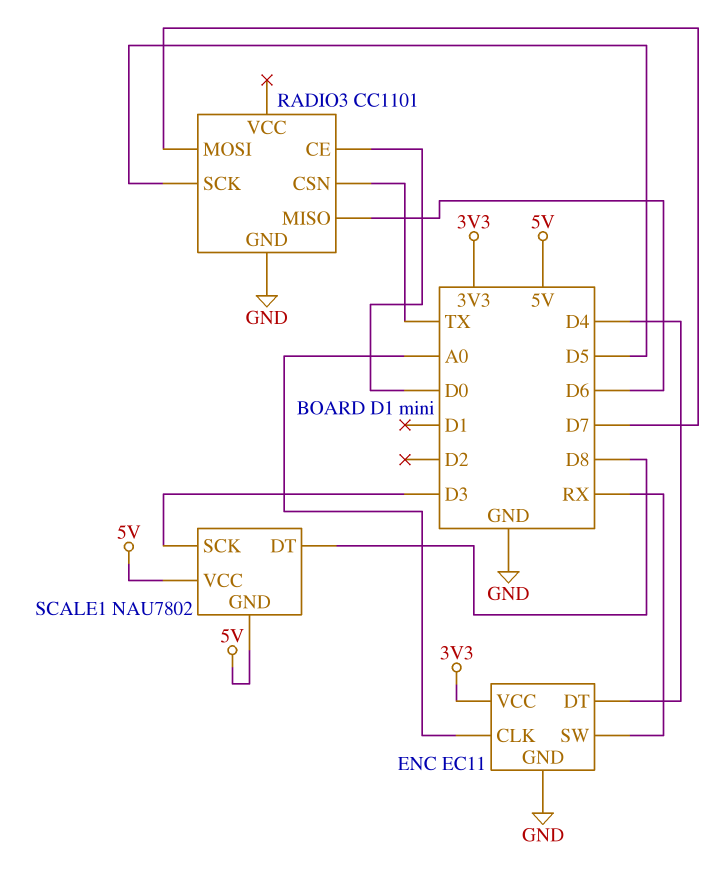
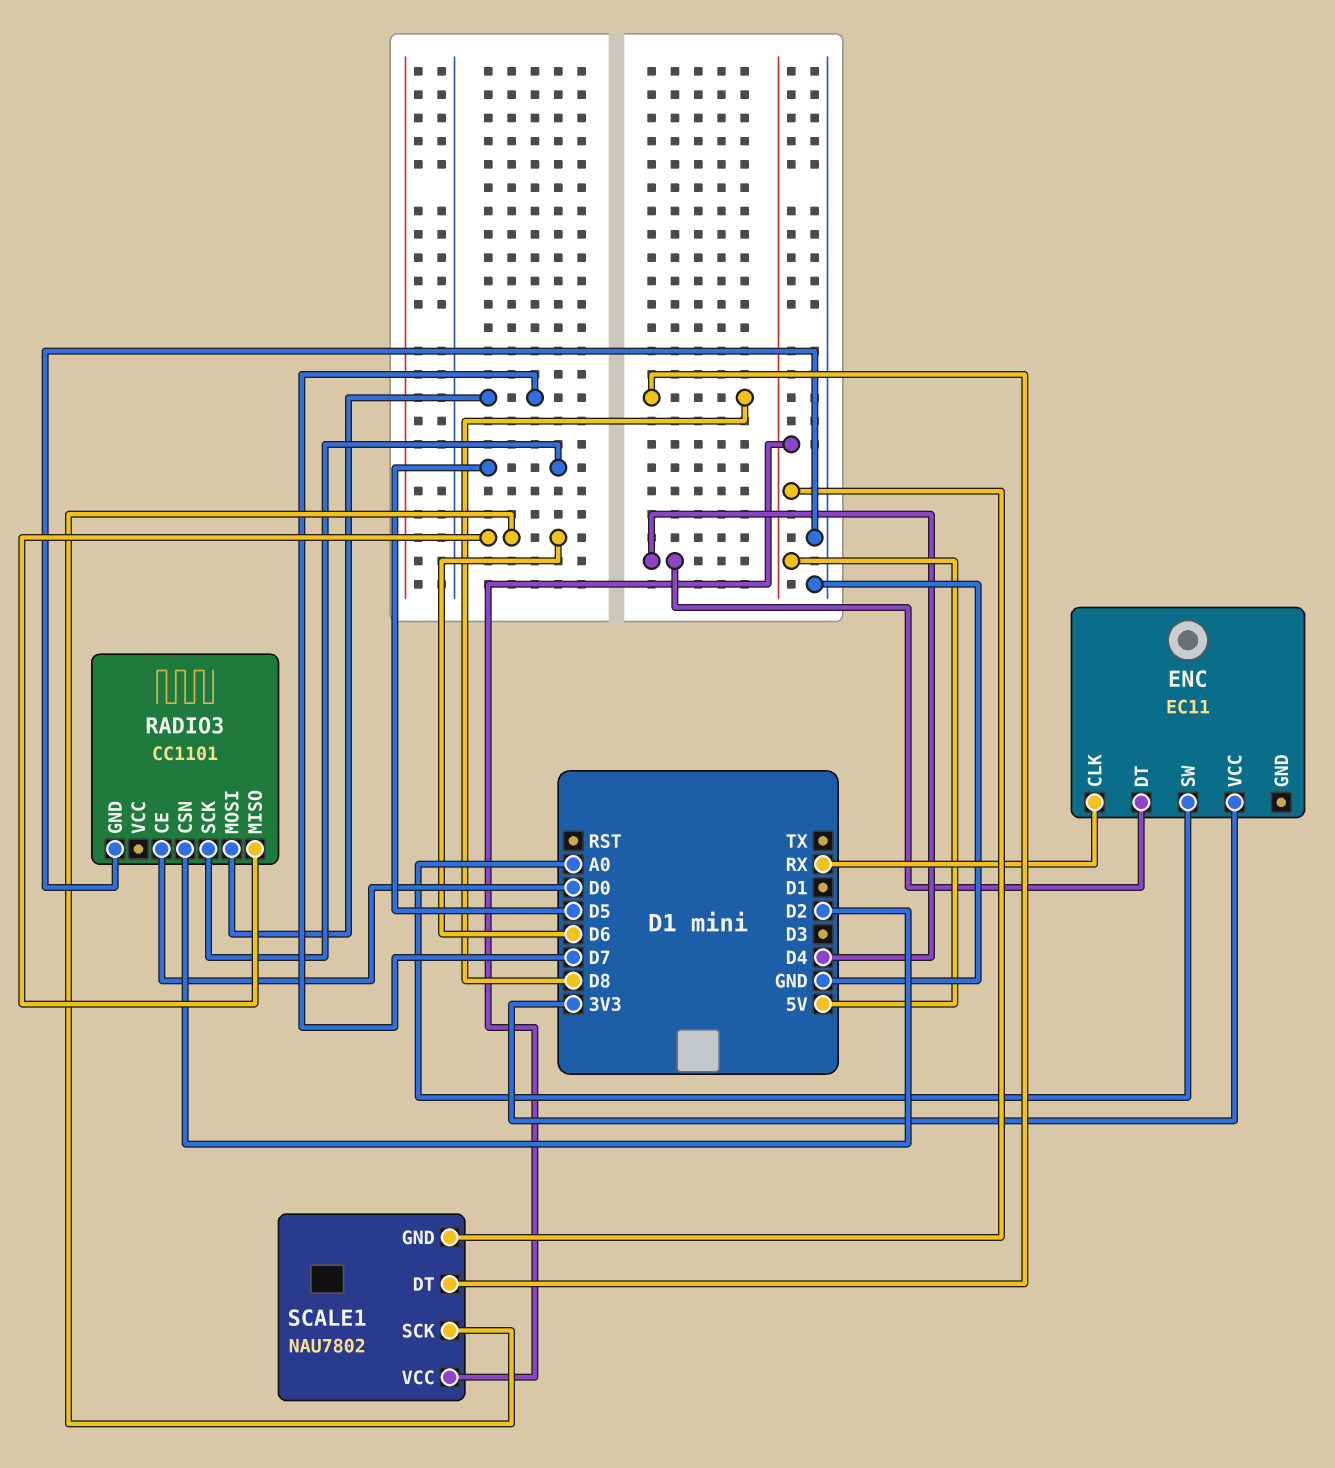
ENC pin CLK: A0 -> RX
ENC pin GND: GND -> none
ENC pin SW: RX -> A0
RADIO3 pin CSN: TX -> D2
SCALE1 pin SCK: D3 -> D6

